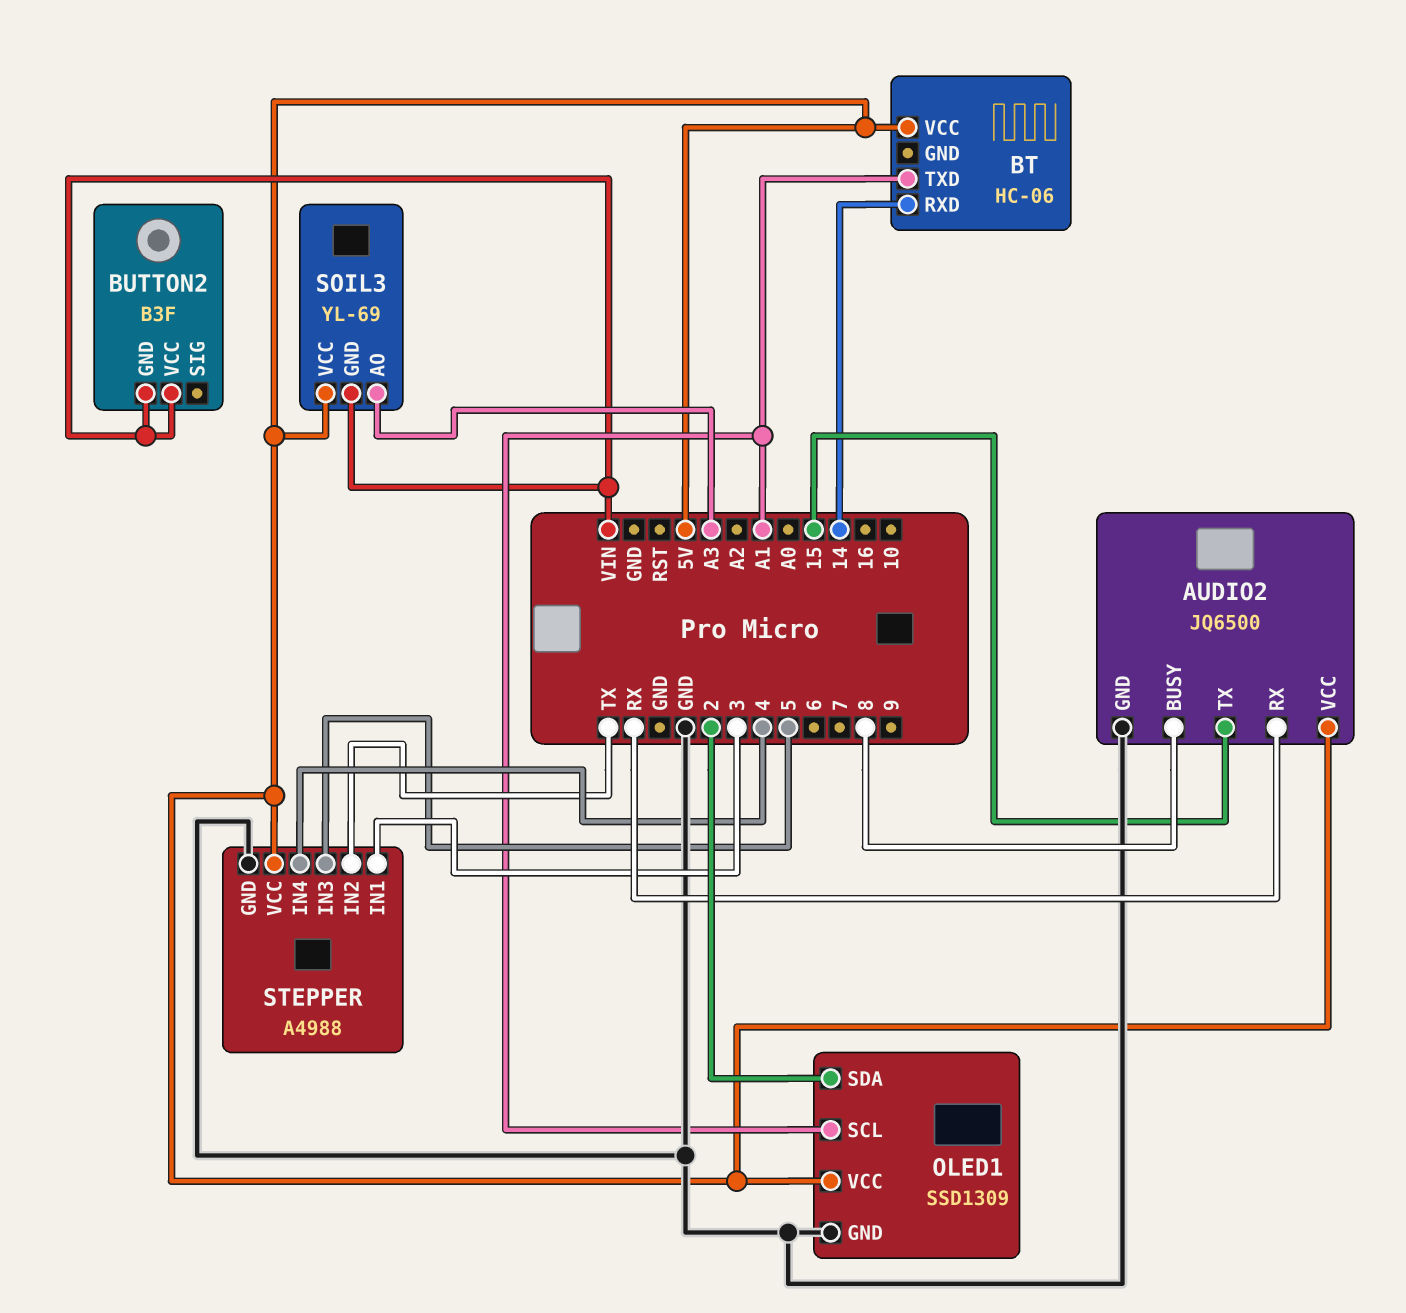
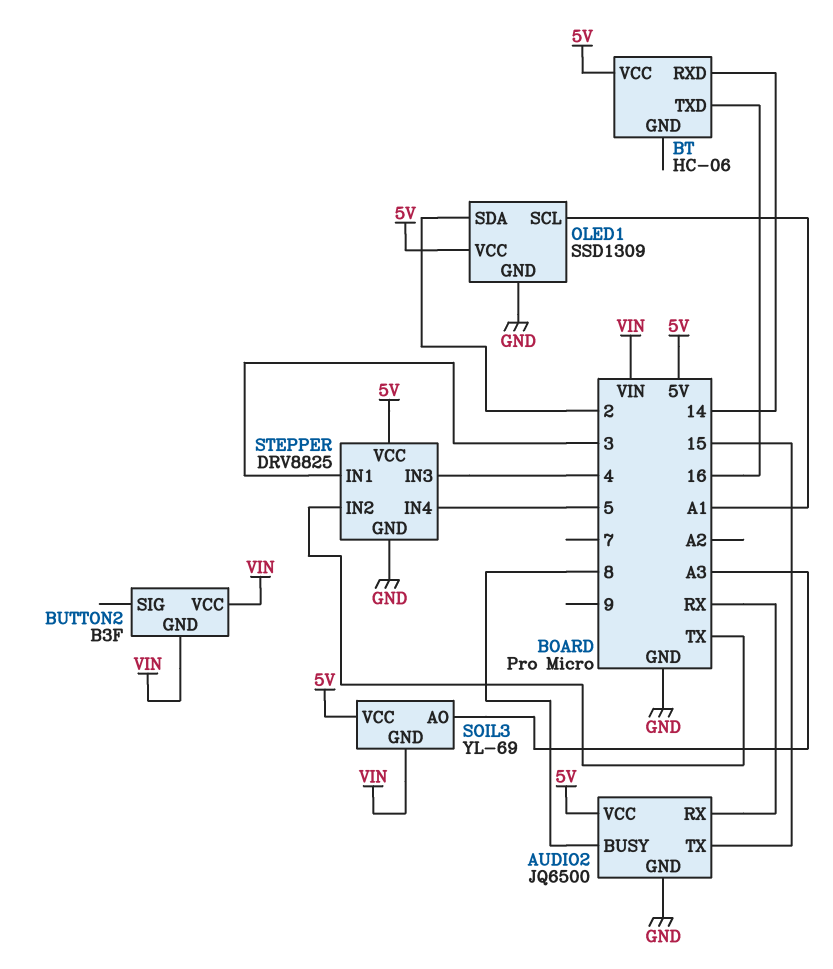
BT pin TXD: A1 -> 16
STEPPER: A4988 -> DRV8825
STEPPER pin IN3: 5 -> 4
STEPPER pin IN4: 4 -> 5

